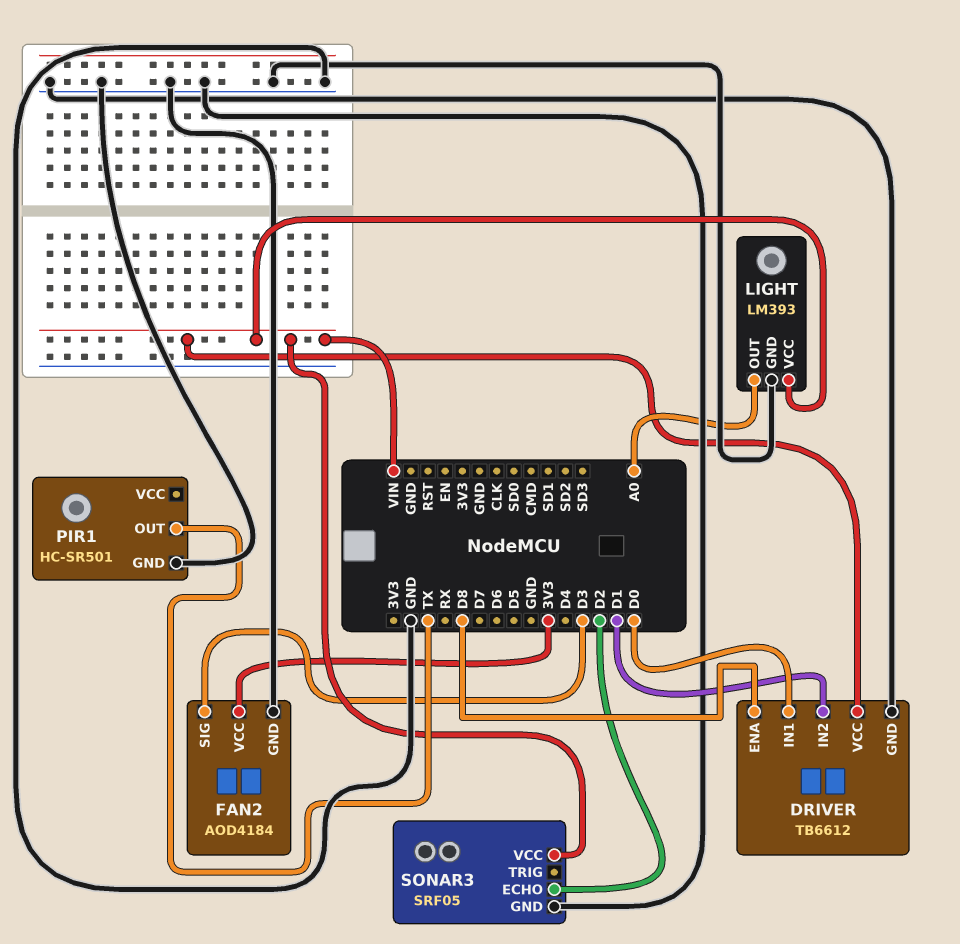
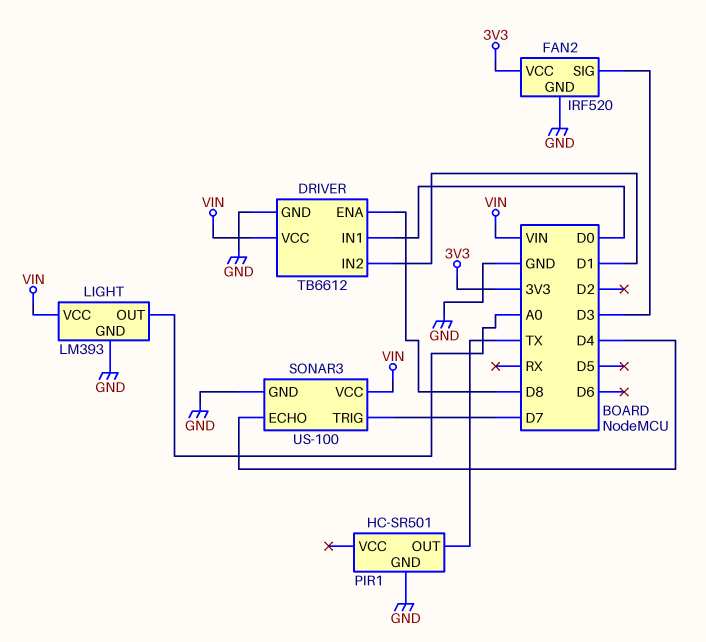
FAN2: AOD4184 -> IRF520
SONAR3: SRF05 -> US-100
SONAR3 pin ECHO: D2 -> D4
SONAR3 pin TRIG: none -> D7

